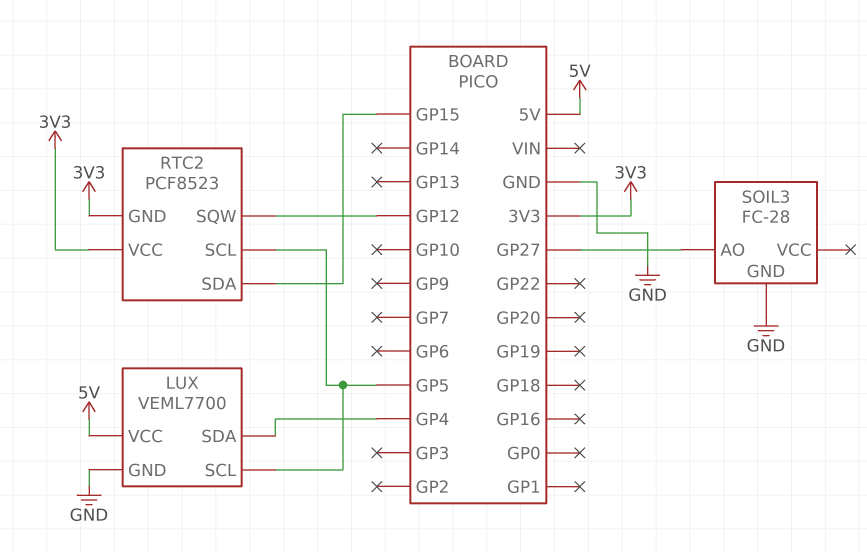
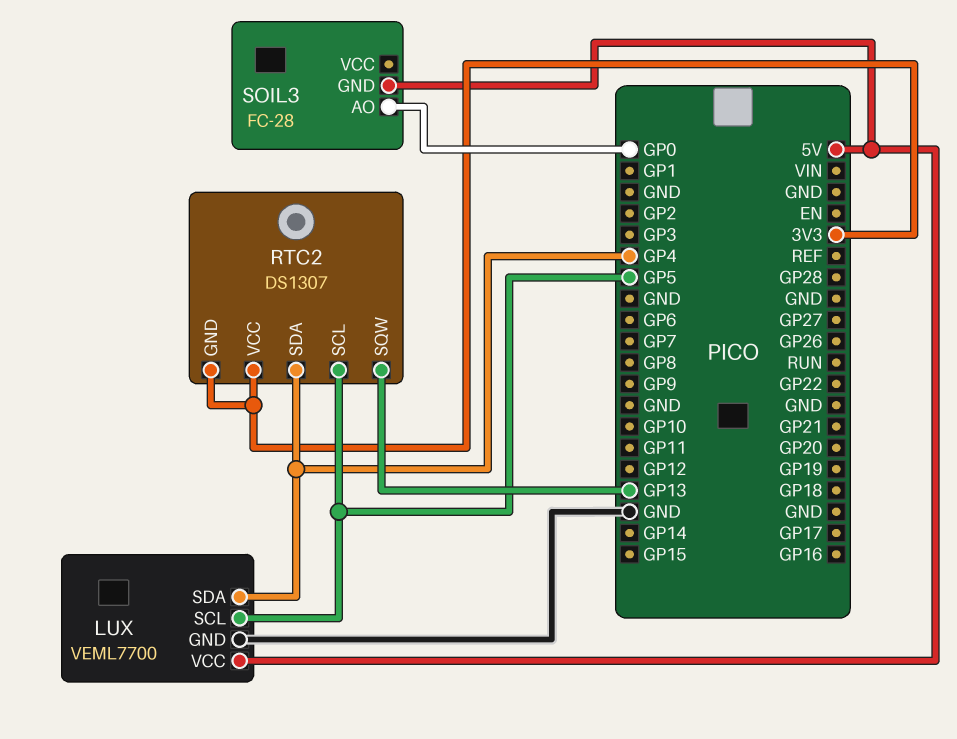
RTC2: PCF8523 -> DS1307
RTC2 pin SDA: GP15 -> GP4
RTC2 pin SQW: GP12 -> GP13
SOIL3 pin AO: GP27 -> GP0
SOIL3 pin GND: GND -> 5V

